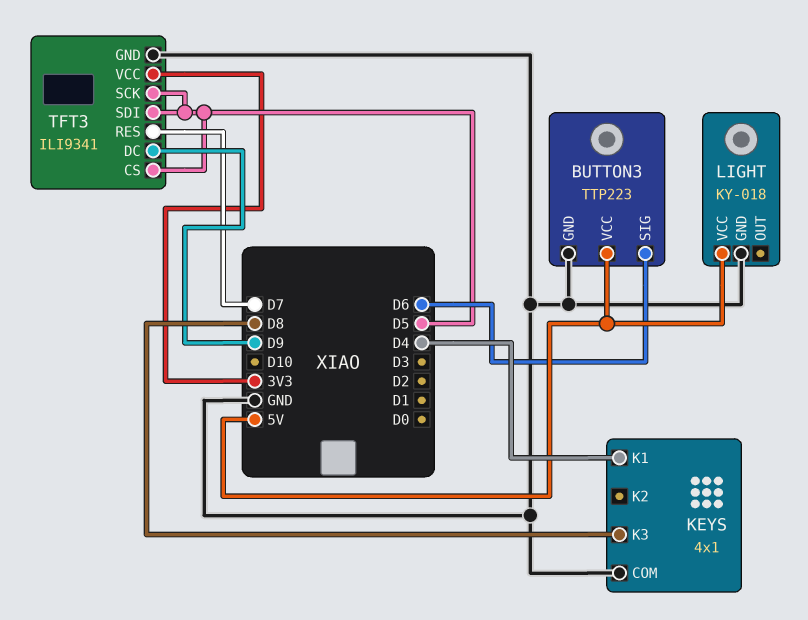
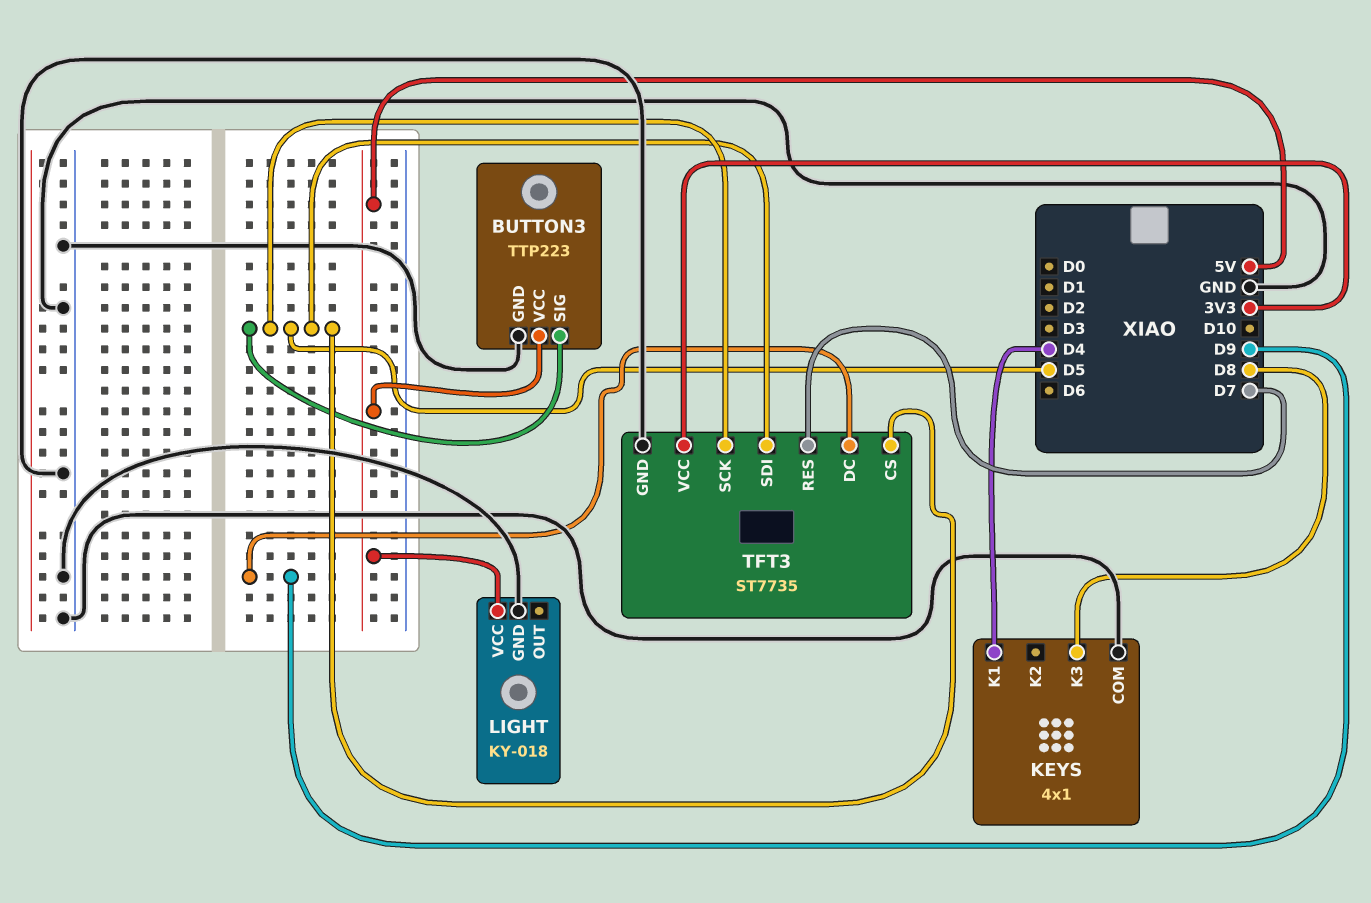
BUTTON3 pin SIG: D6 -> D5
TFT3: ILI9341 -> ST7735

